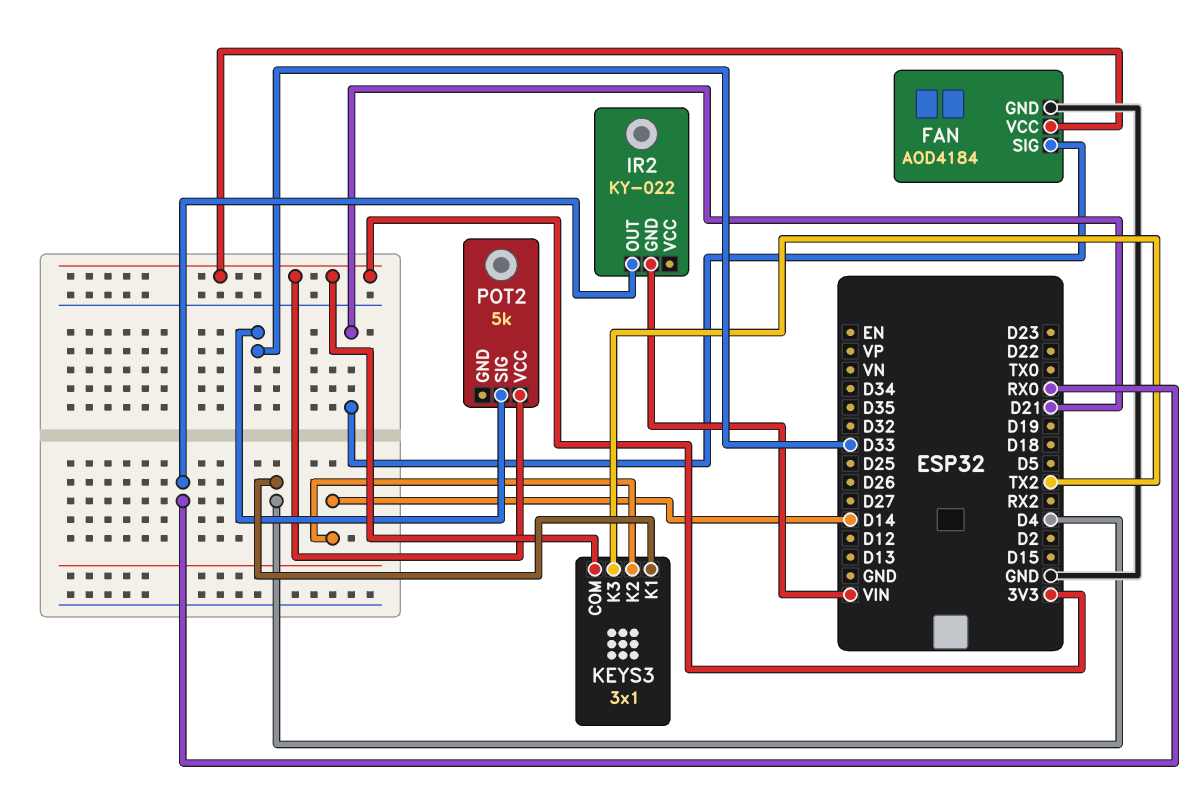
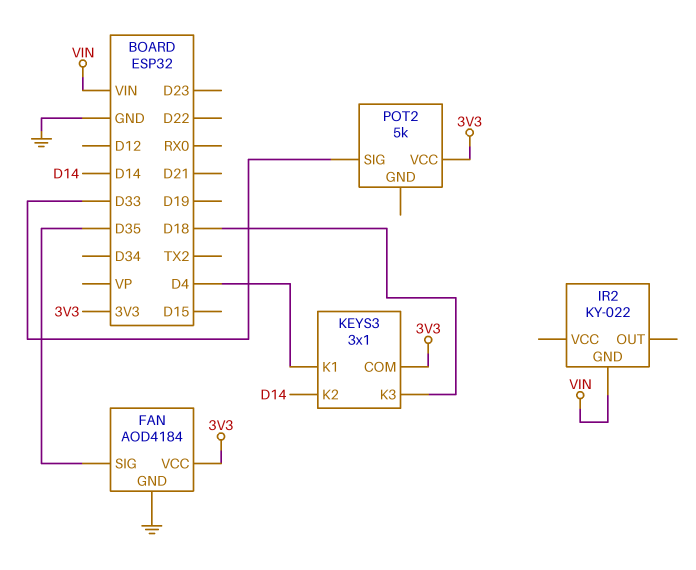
FAN pin SIG: D21 -> D35
IR2 pin OUT: RX0 -> none
KEYS3 pin K3: TX2 -> D18

